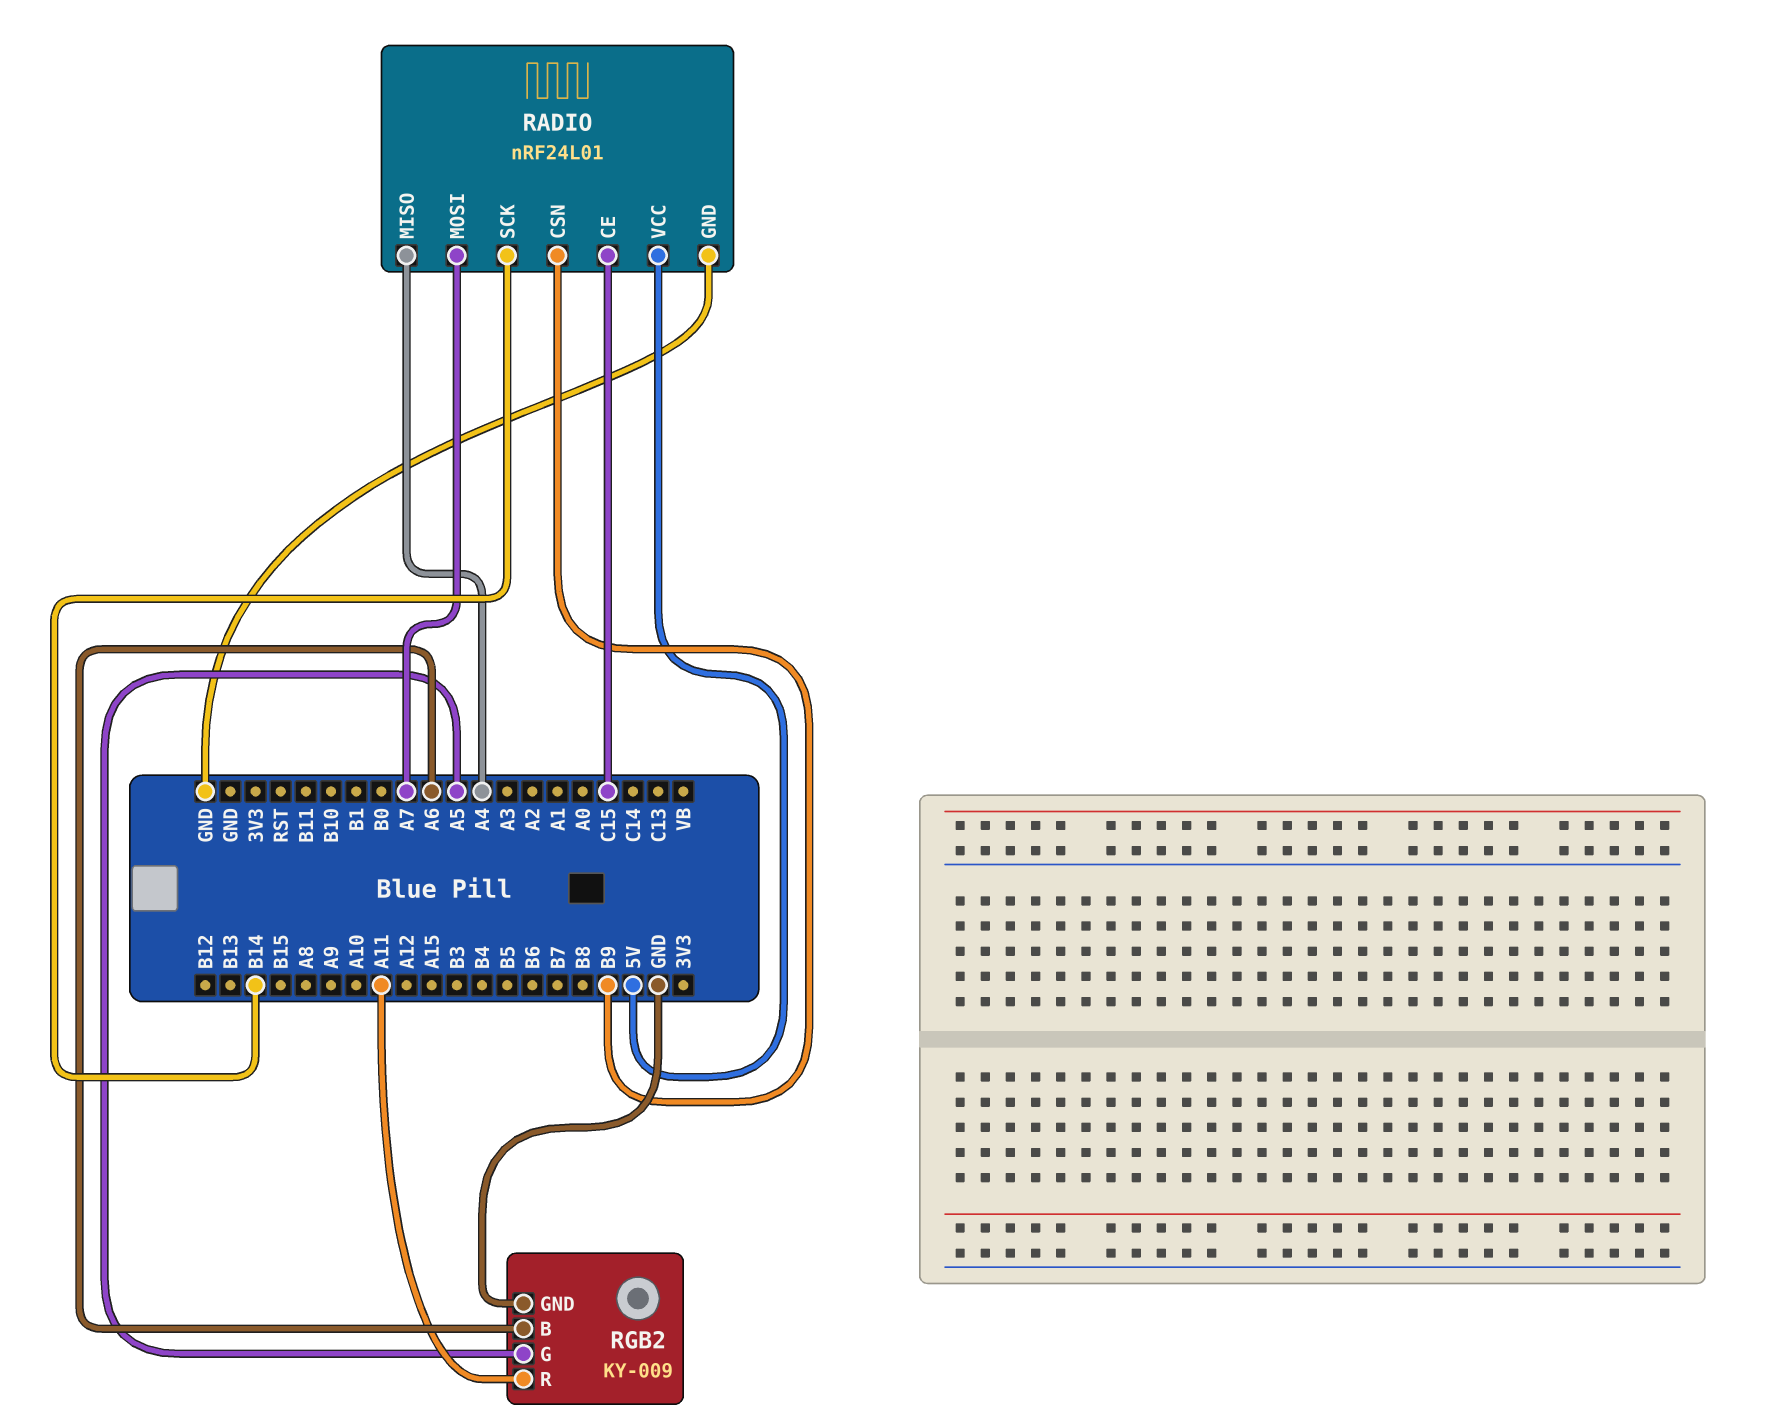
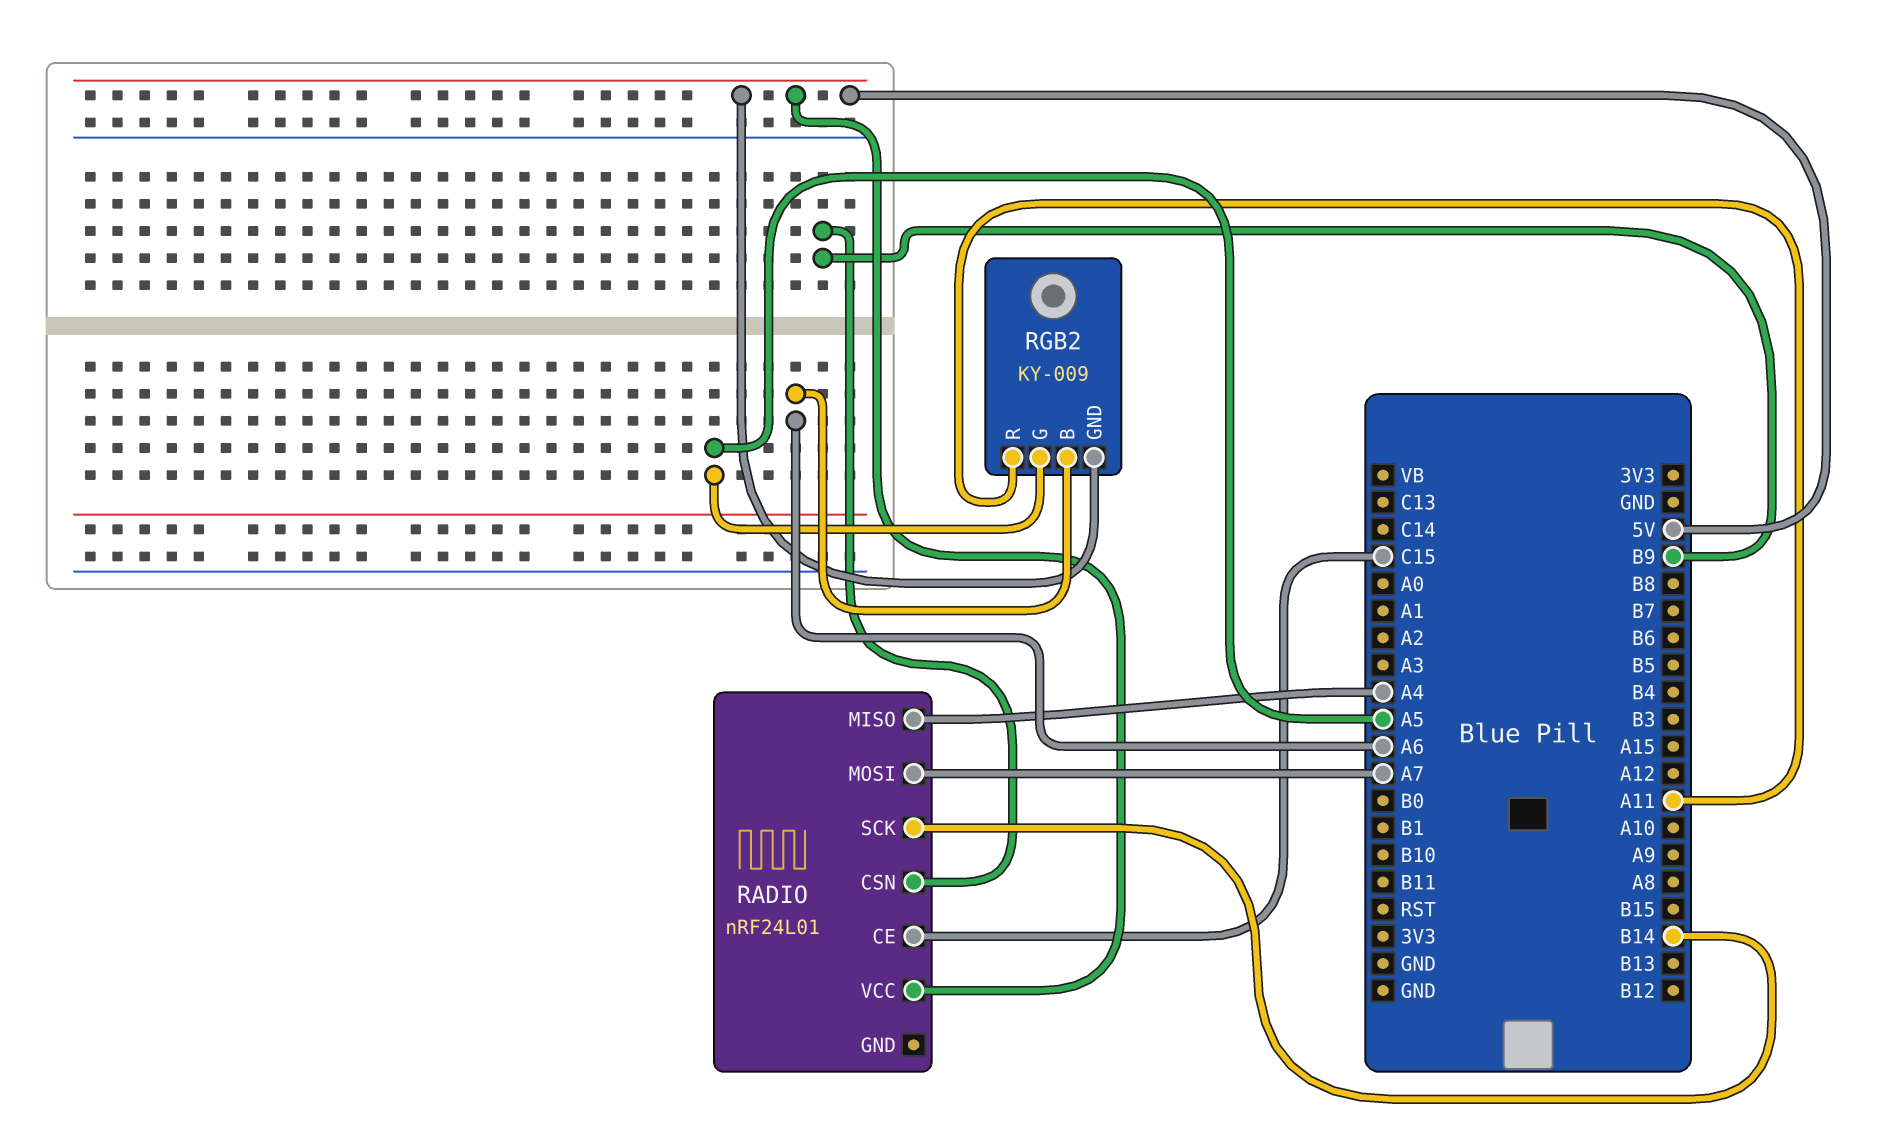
RADIO pin GND: GND -> none
RGB2 pin GND: GND -> 5V

